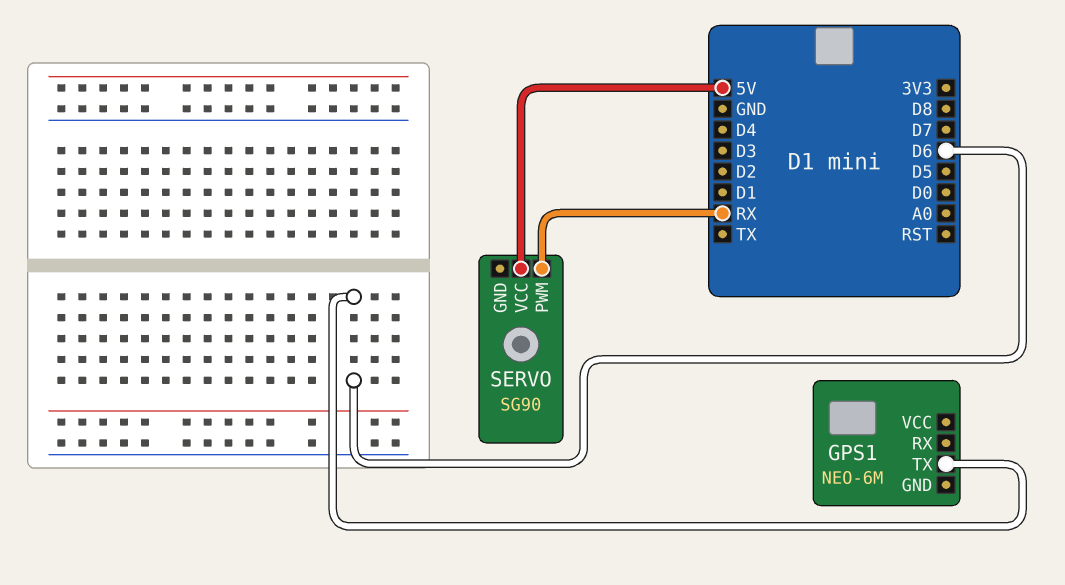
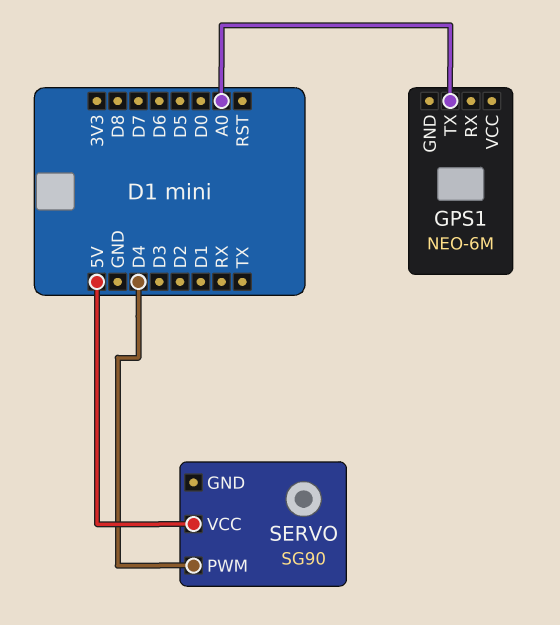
GPS1 pin TX: D6 -> A0
SERVO pin PWM: RX -> D4

